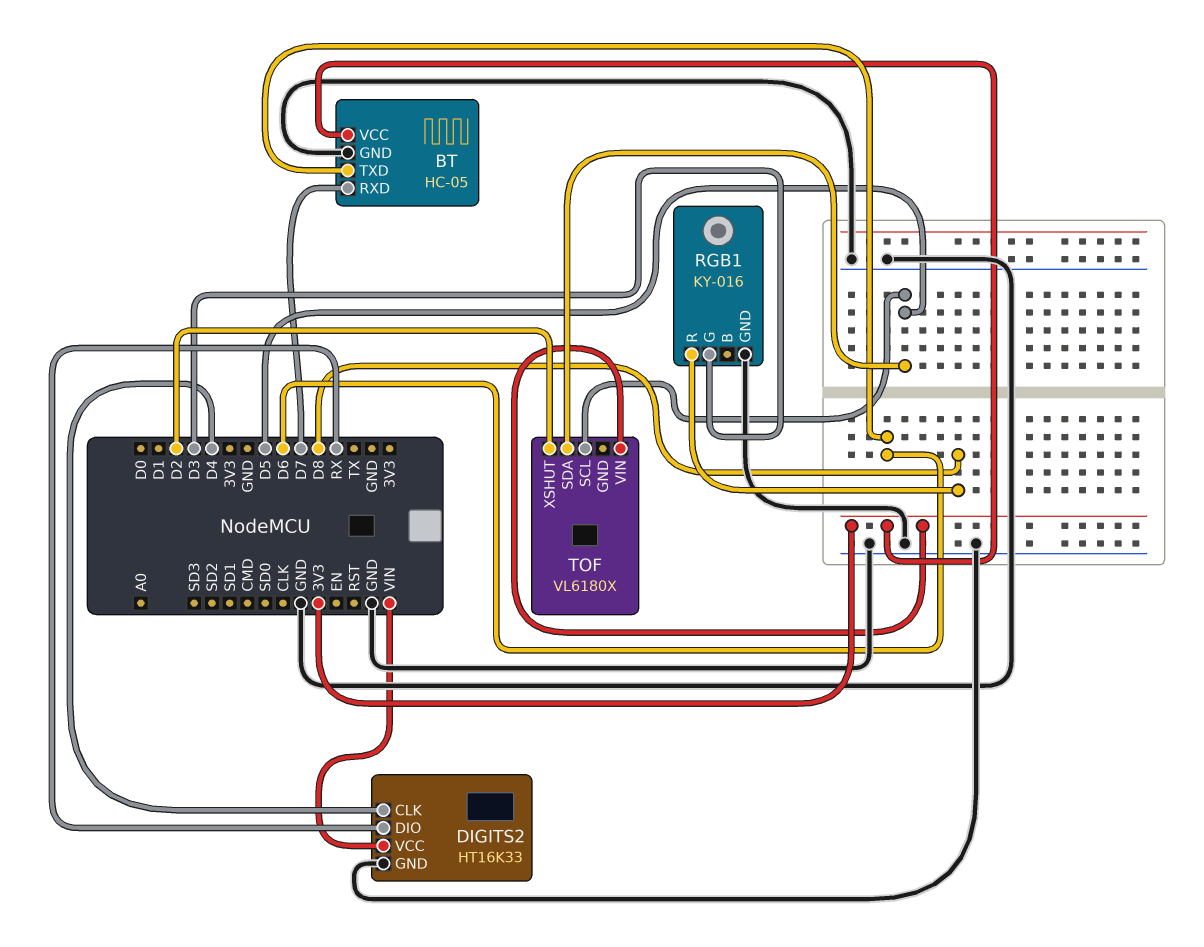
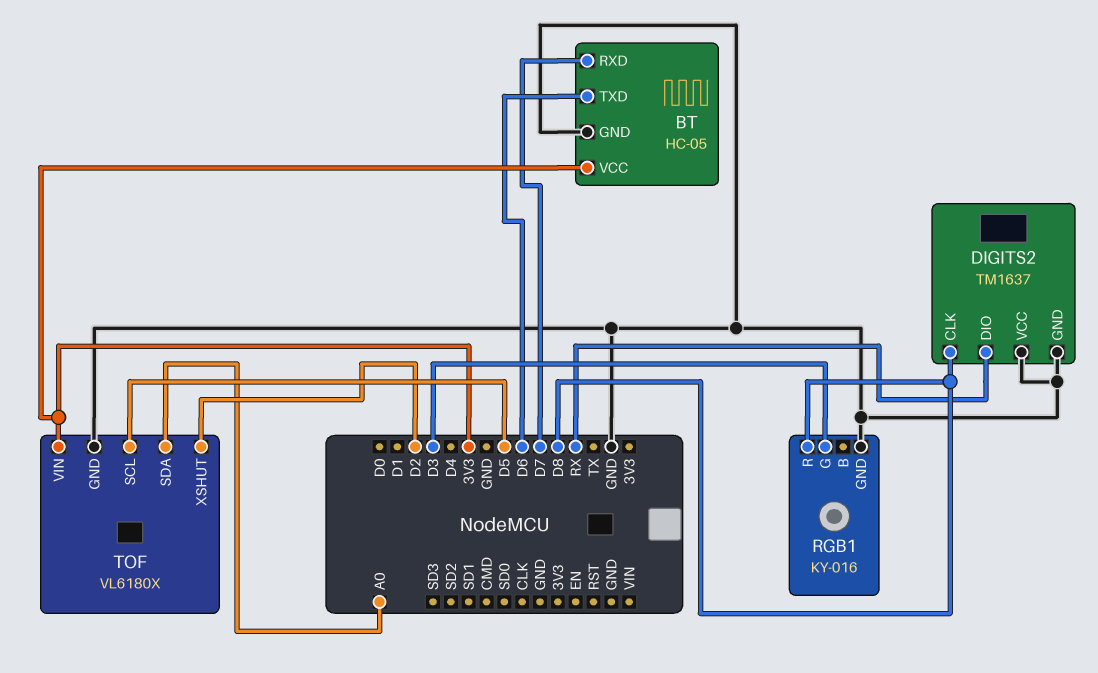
DIGITS2: HT16K33 -> TM1637
DIGITS2 pin CLK: D4 -> D8
DIGITS2 pin VCC: VIN -> GND
TOF pin GND: none -> GND
TOF pin SDA: D5 -> A0

